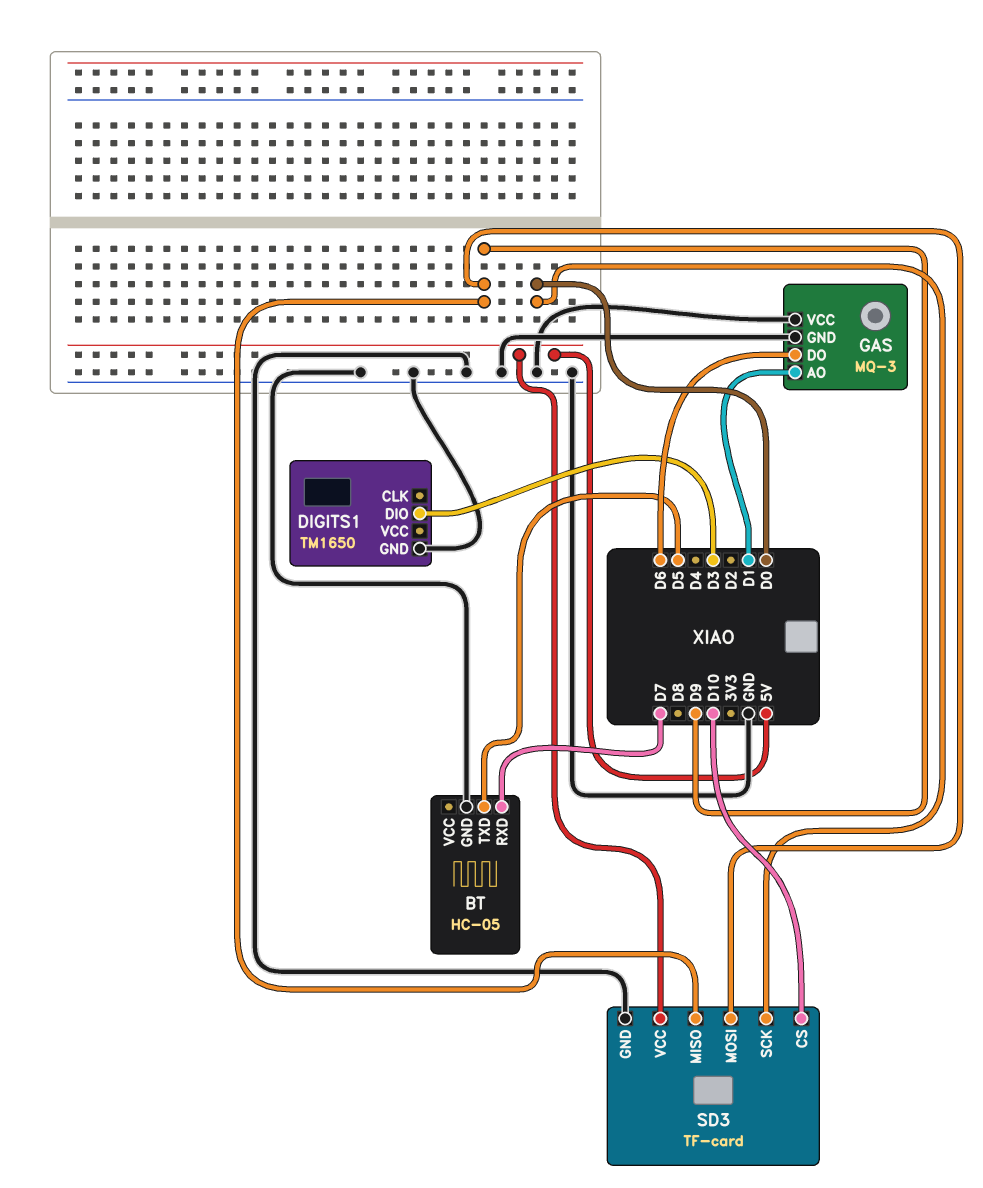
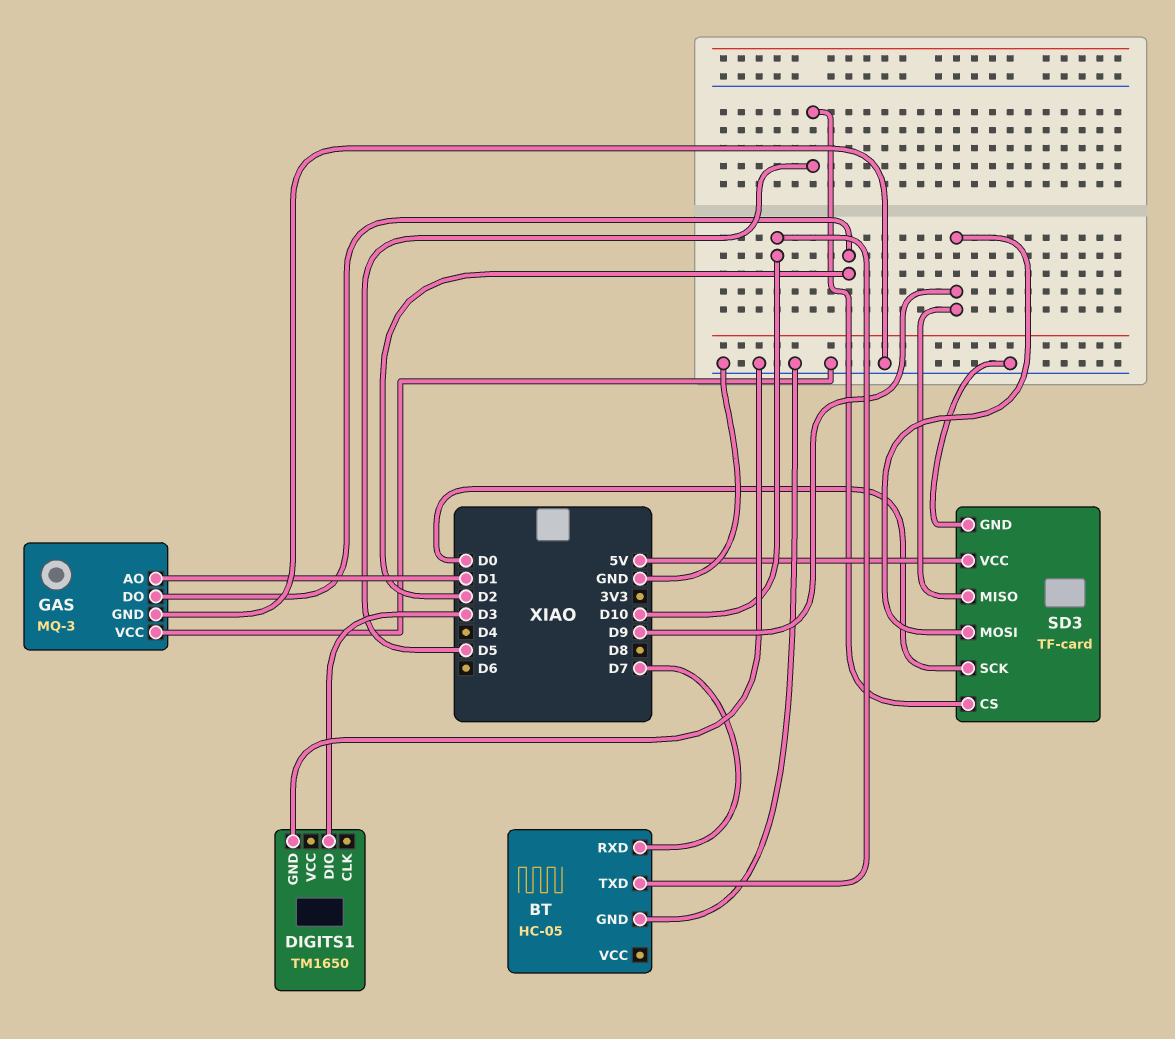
BT pin TXD: D5 -> D10
GAS pin DO: D6 -> D2
SD3 pin CS: D10 -> D5

